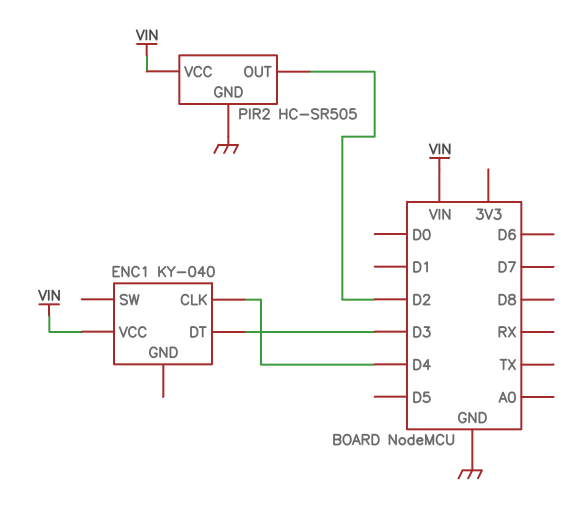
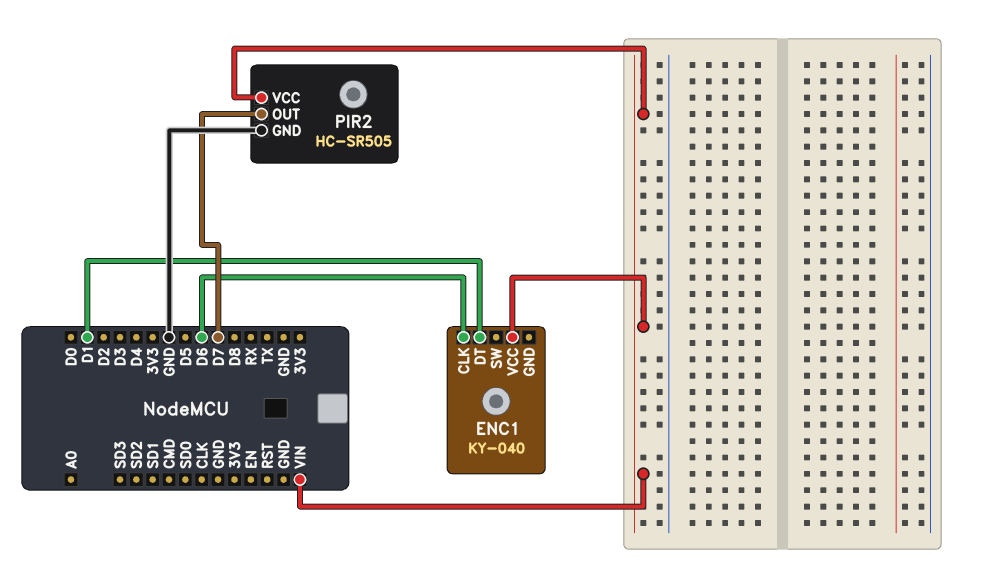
ENC1 pin CLK: D4 -> D6
ENC1 pin DT: D3 -> D1
PIR2 pin OUT: D2 -> D7

